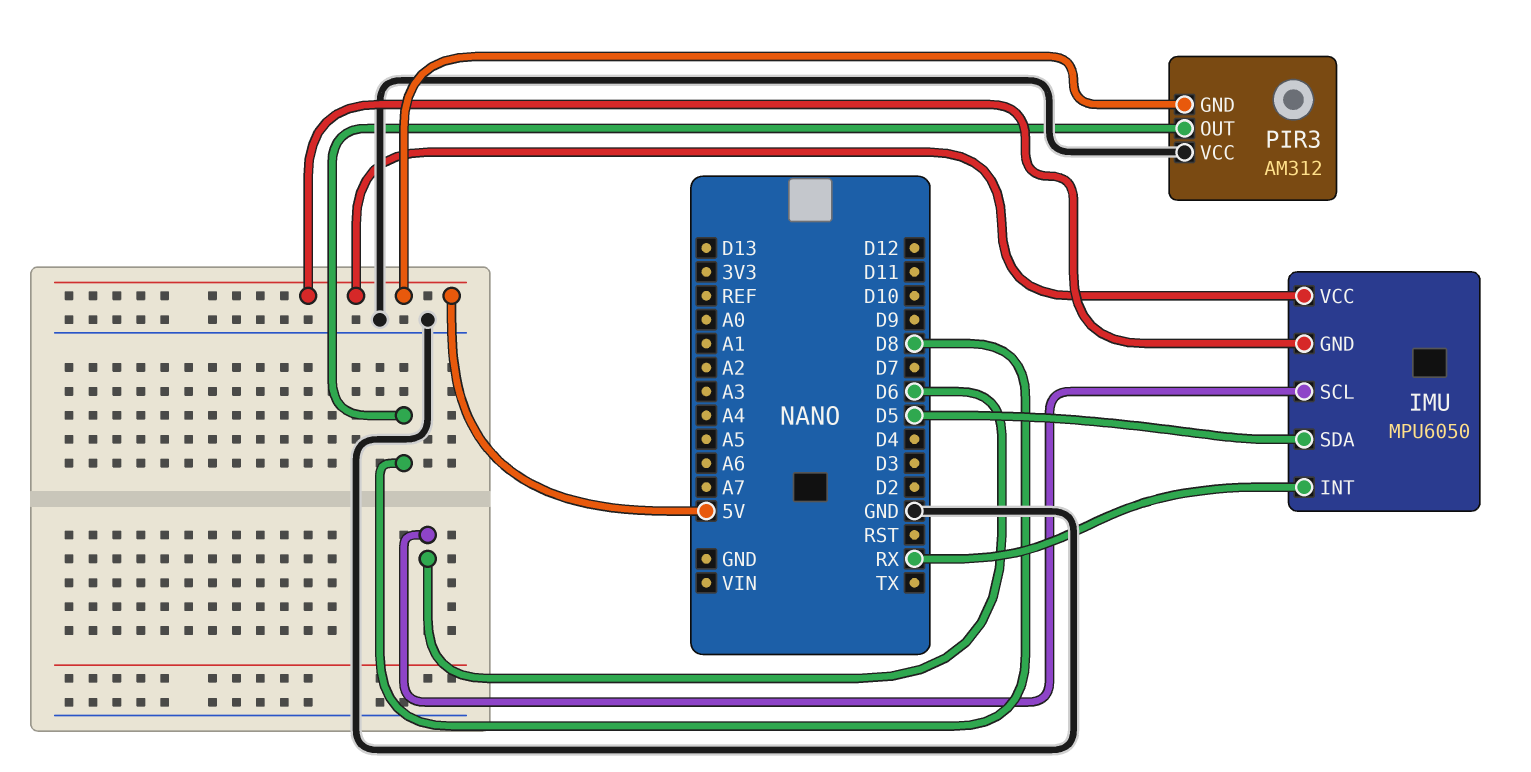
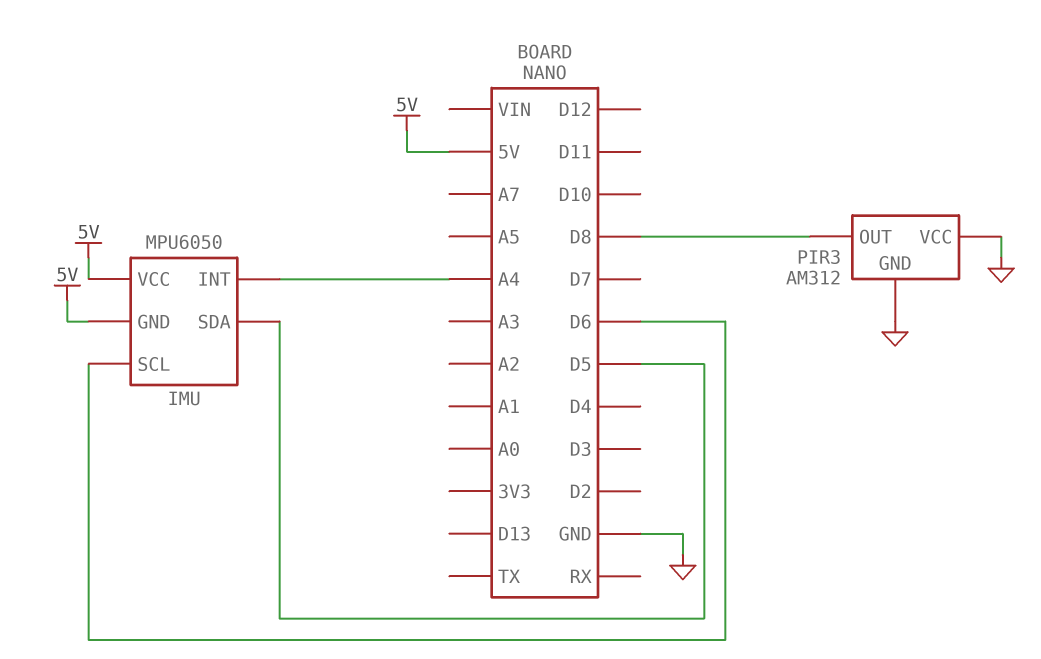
IMU pin INT: RX -> A4
PIR3 pin GND: 5V -> GND

